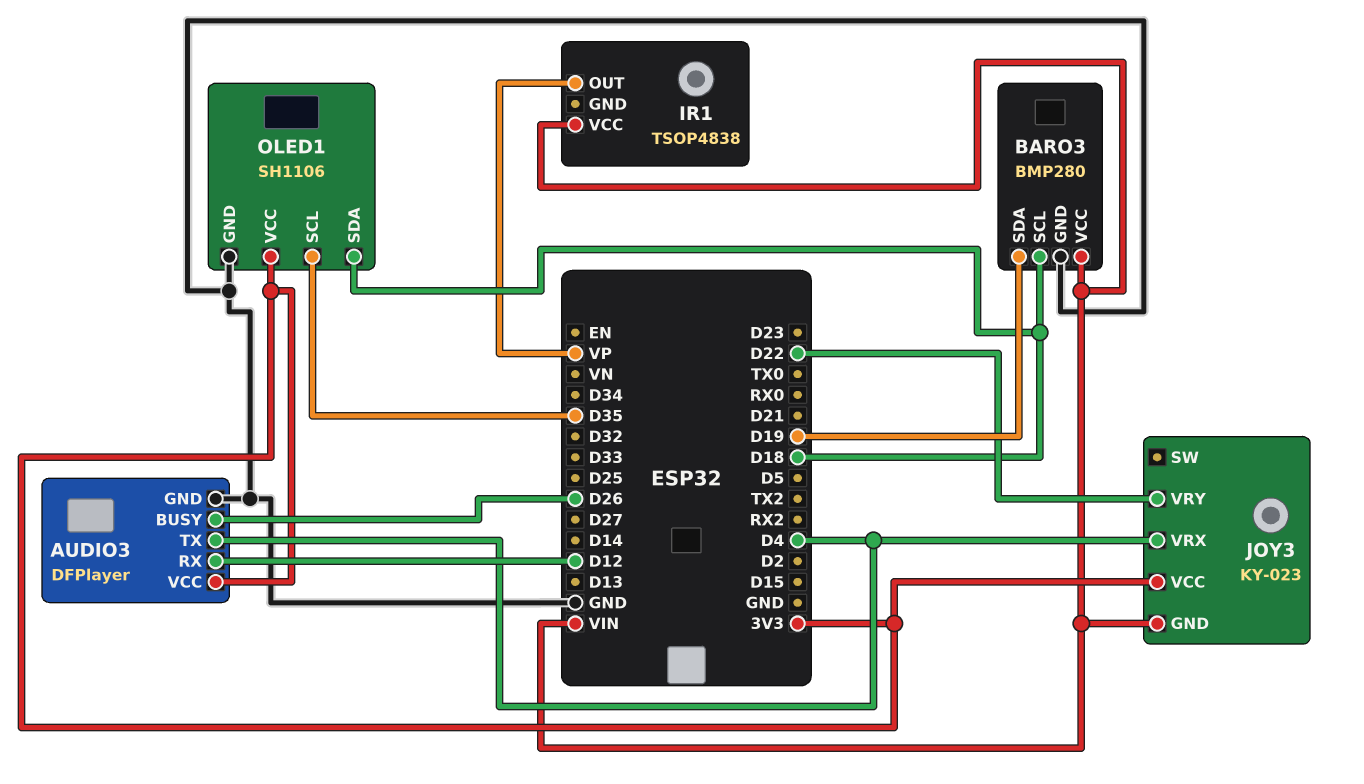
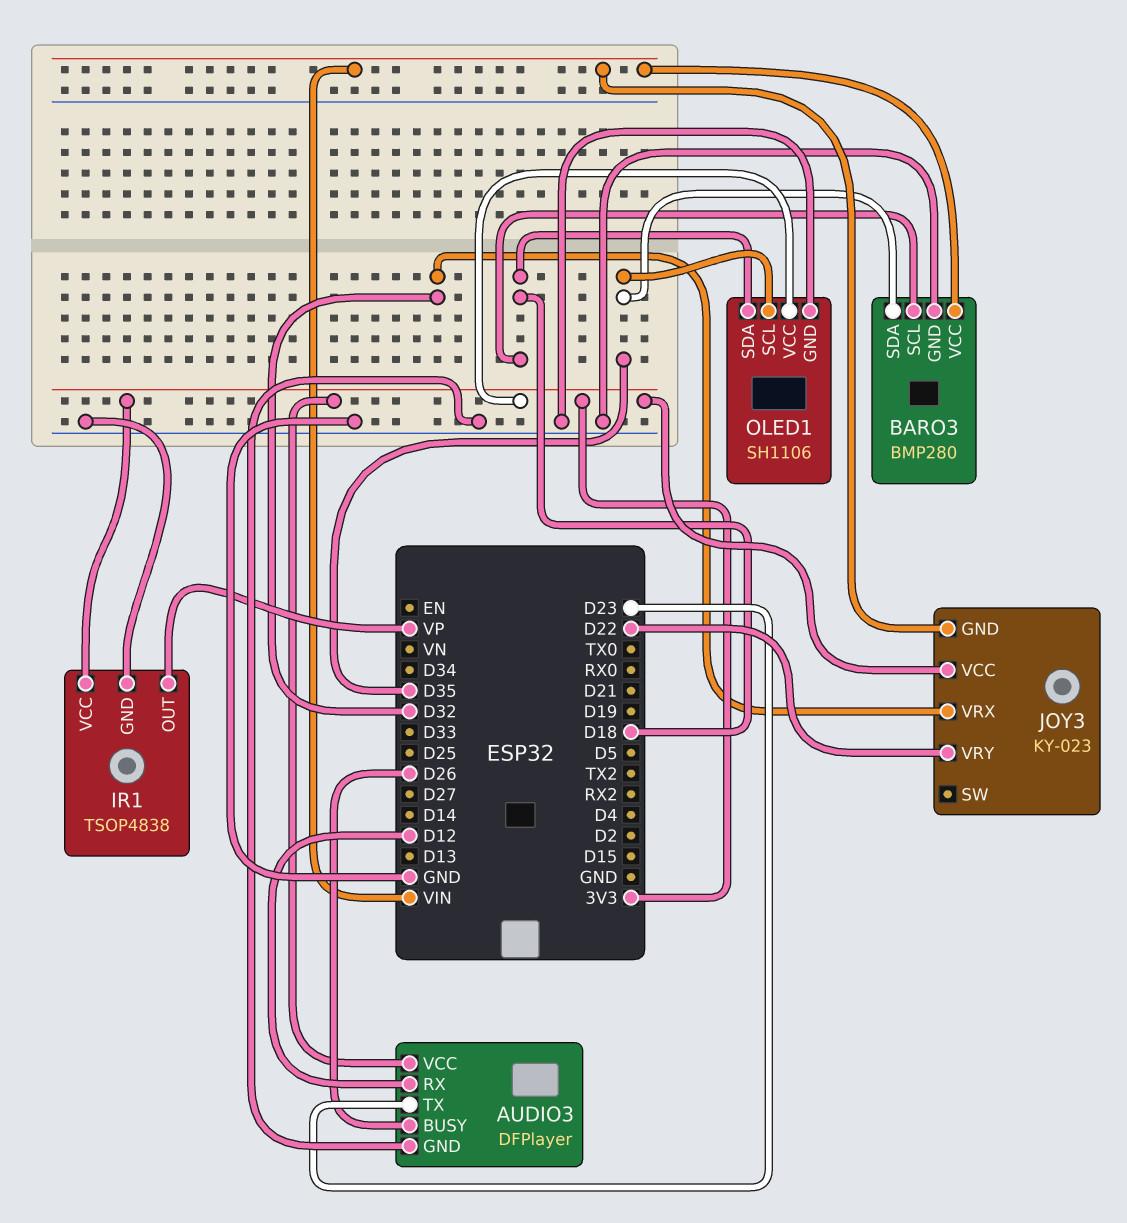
AUDIO3 pin TX: D4 -> D23
BARO3 pin SDA: D19 -> D35
IR1 pin GND: none -> GND
IR1 pin VCC: VIN -> 3V3
JOY3 pin VRX: D4 -> D32

